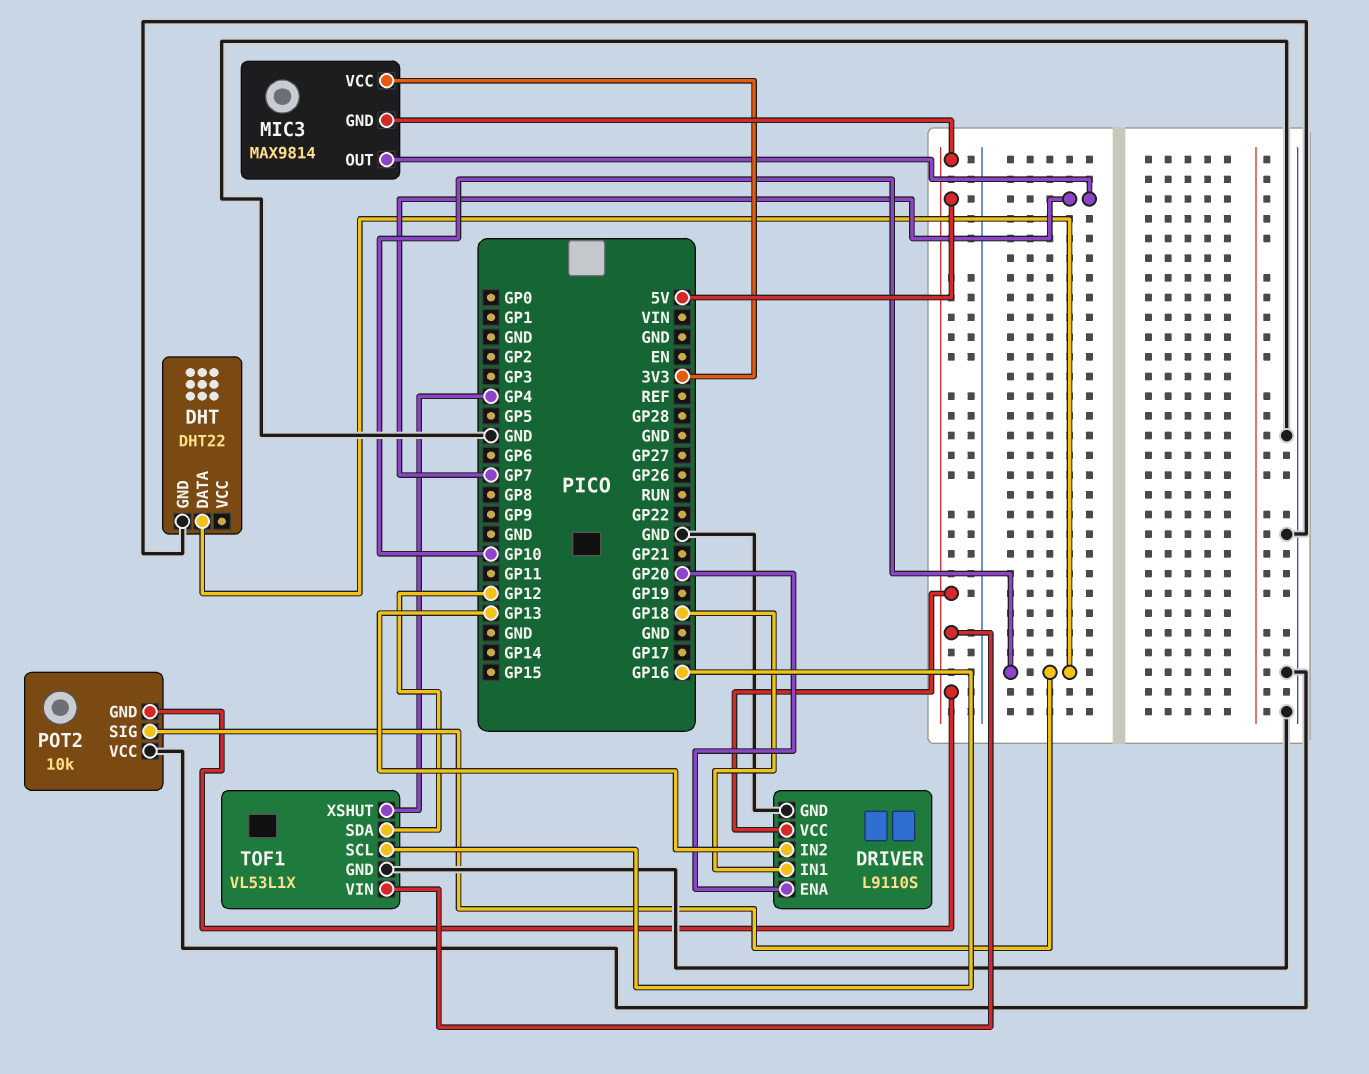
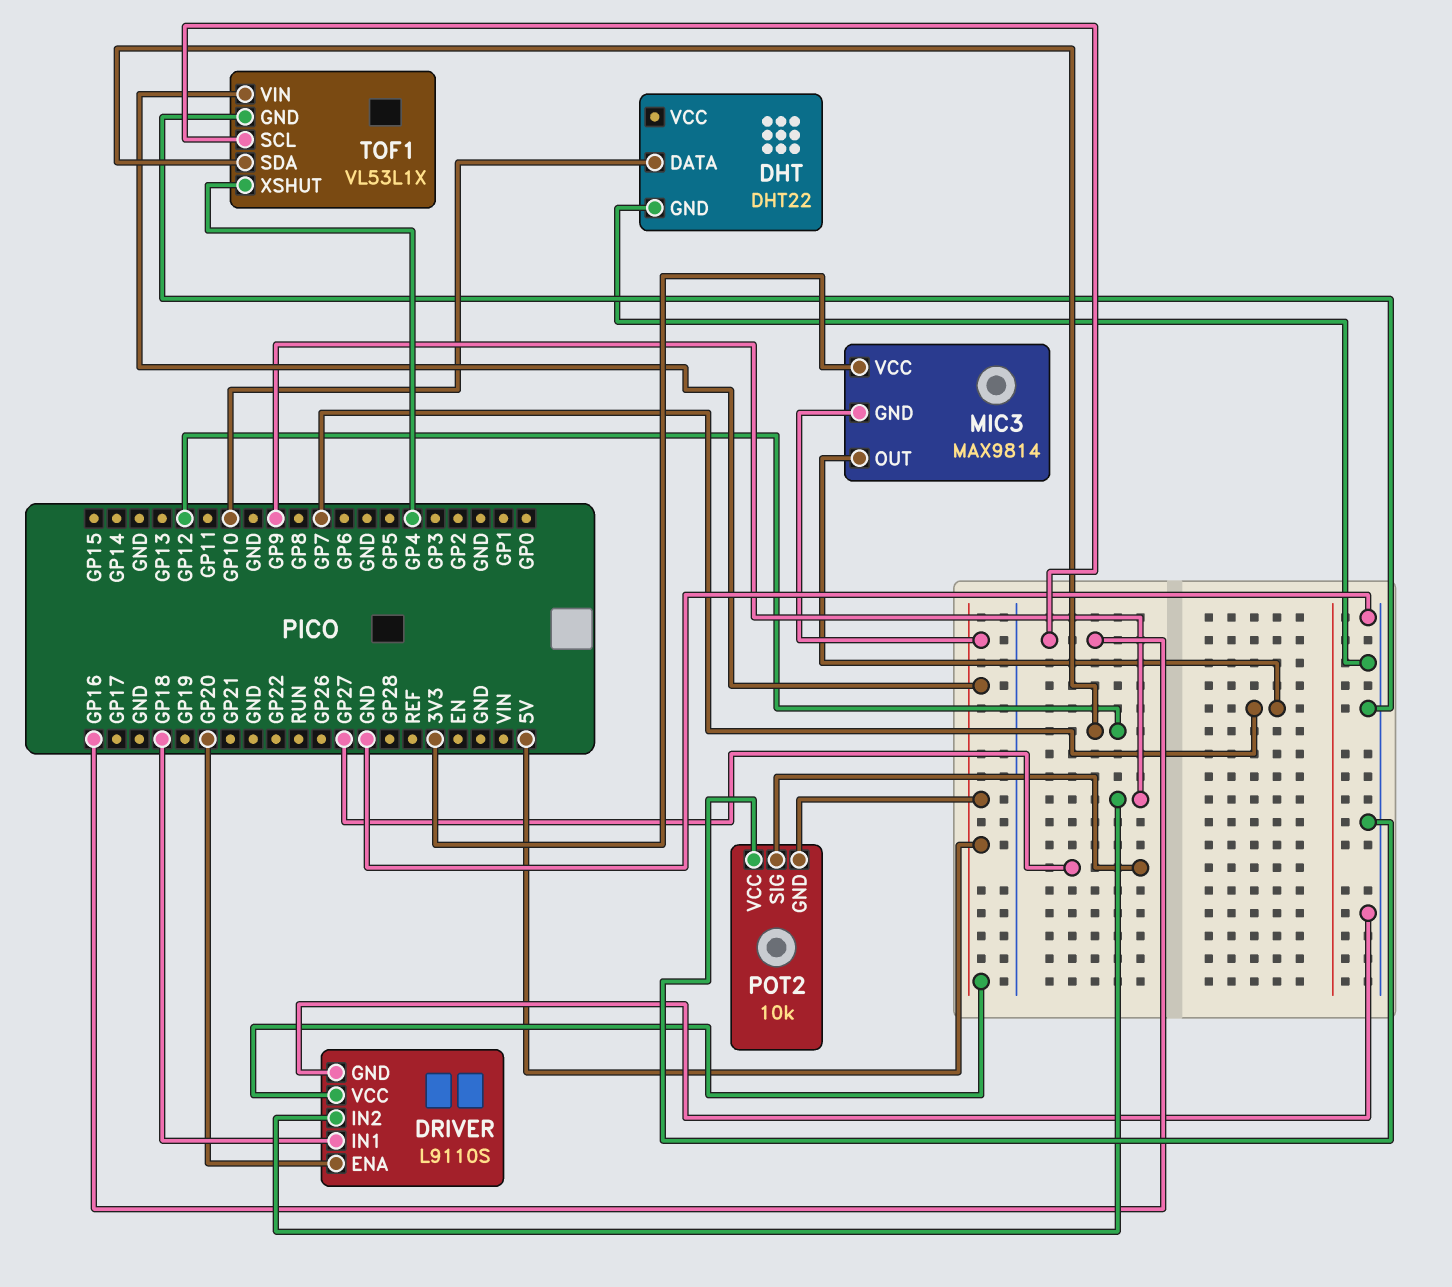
DRIVER pin IN2: GP13 -> GP9
POT2 pin SIG: GP10 -> GP27

